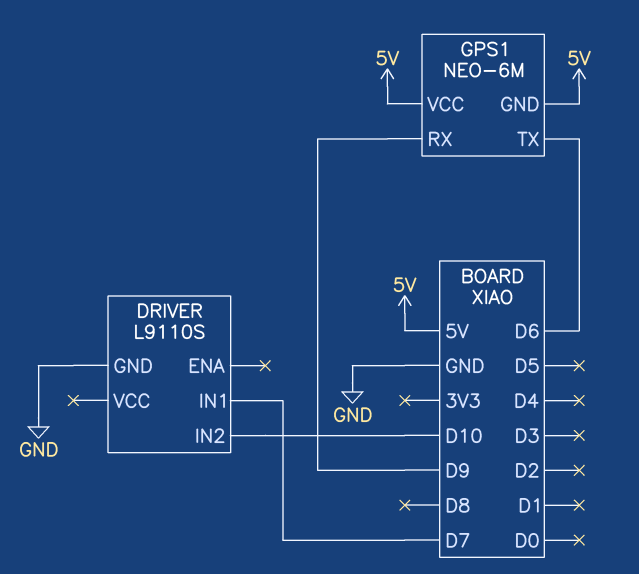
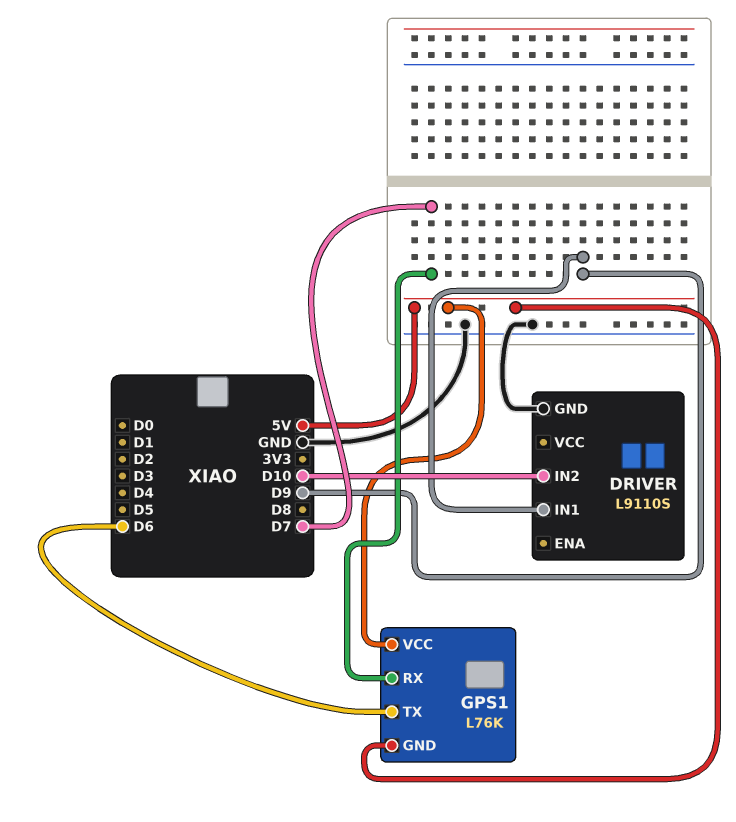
DRIVER pin IN1: D7 -> D9
GPS1: NEO-6M -> L76K
GPS1 pin RX: D9 -> D7

